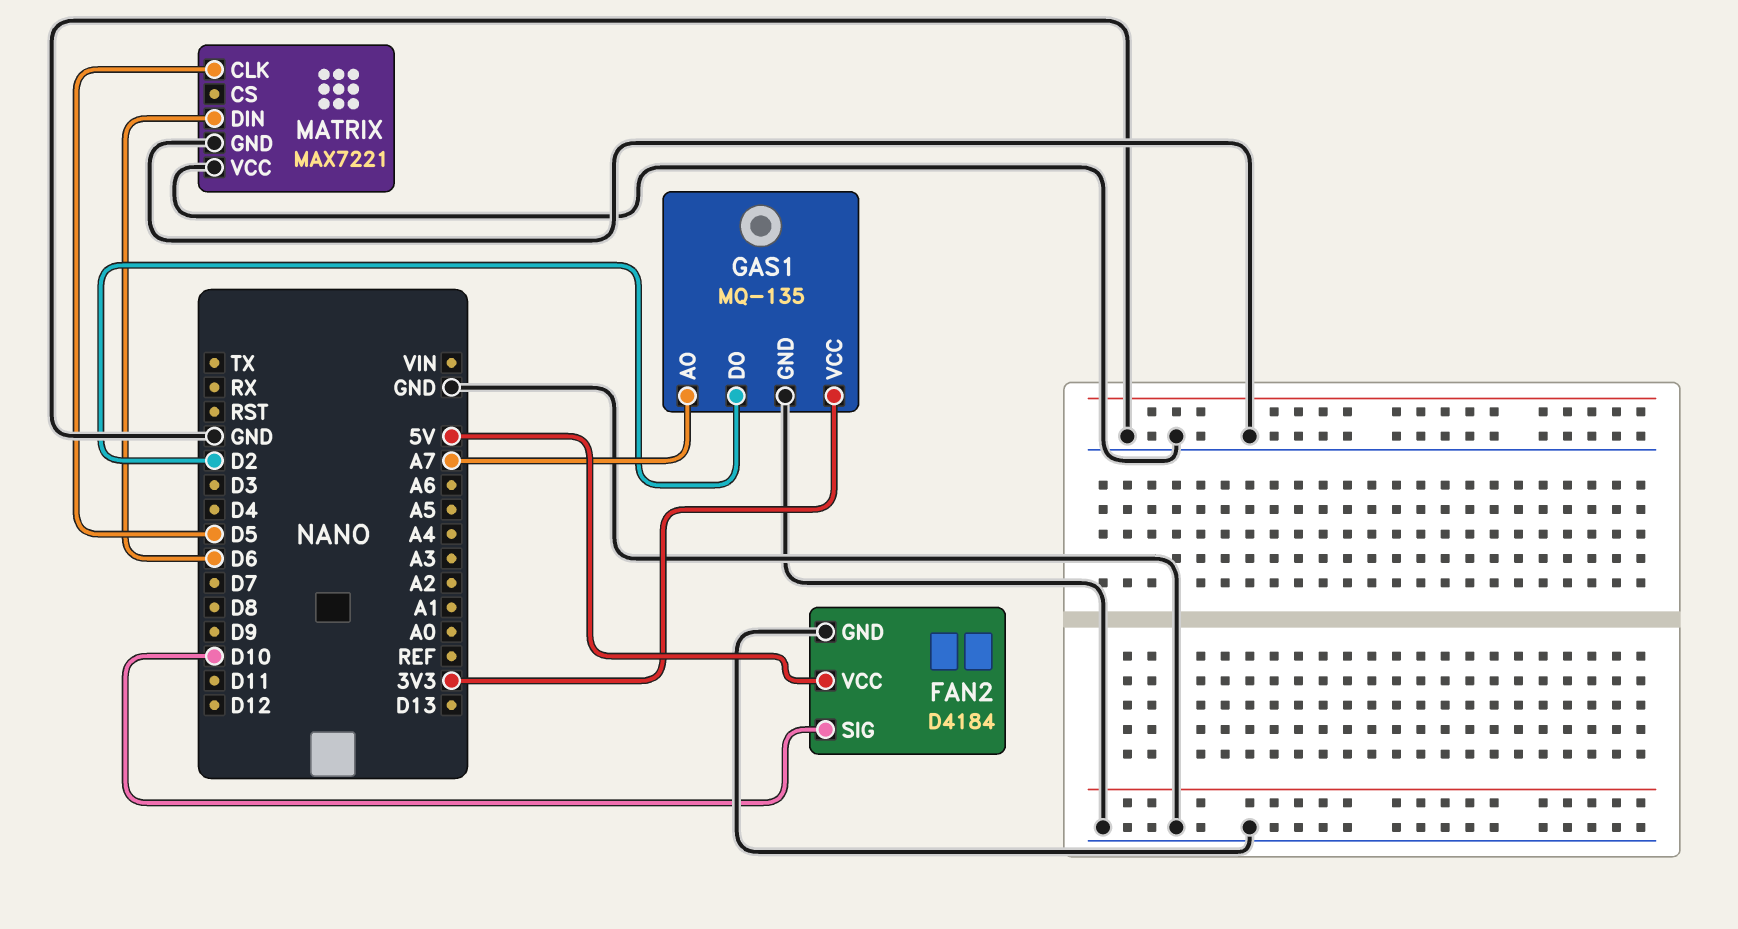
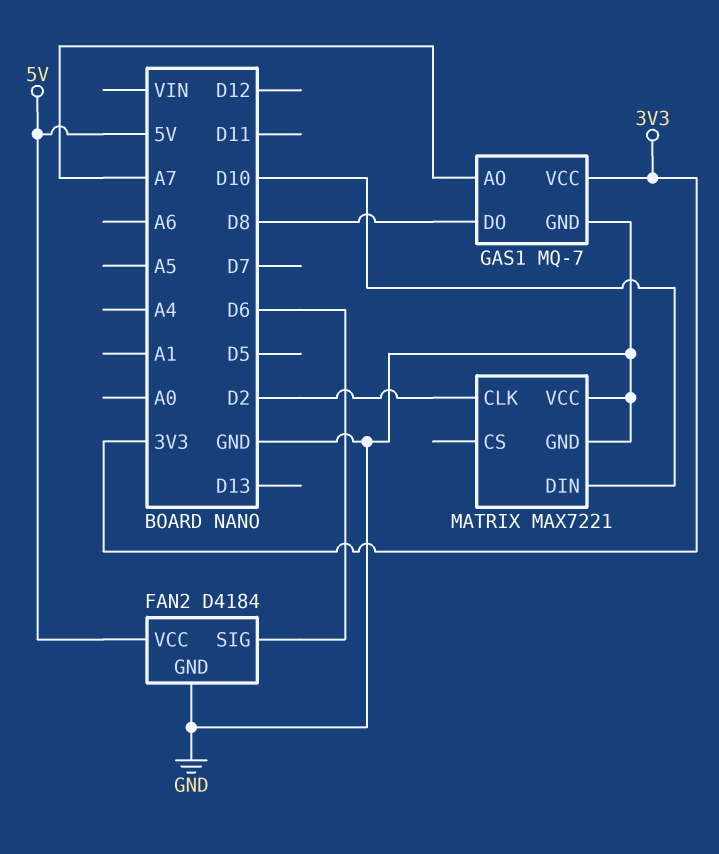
FAN2 pin SIG: D10 -> D6
GAS1: MQ-135 -> MQ-7
GAS1 pin DO: D2 -> D8
MATRIX pin CLK: D5 -> D2
MATRIX pin DIN: D6 -> D10

